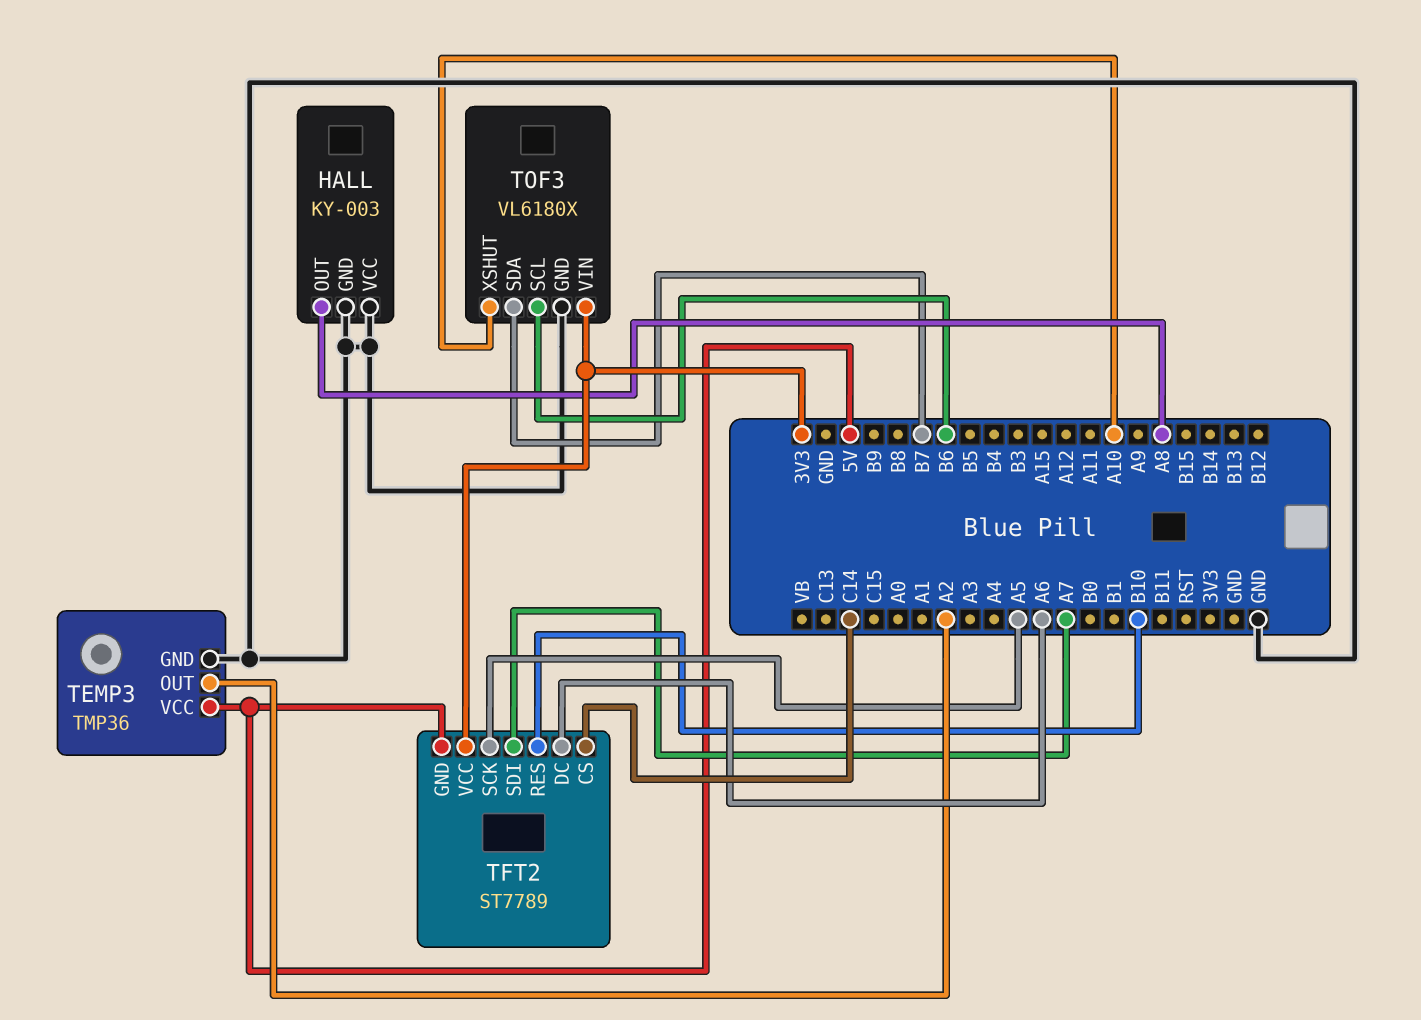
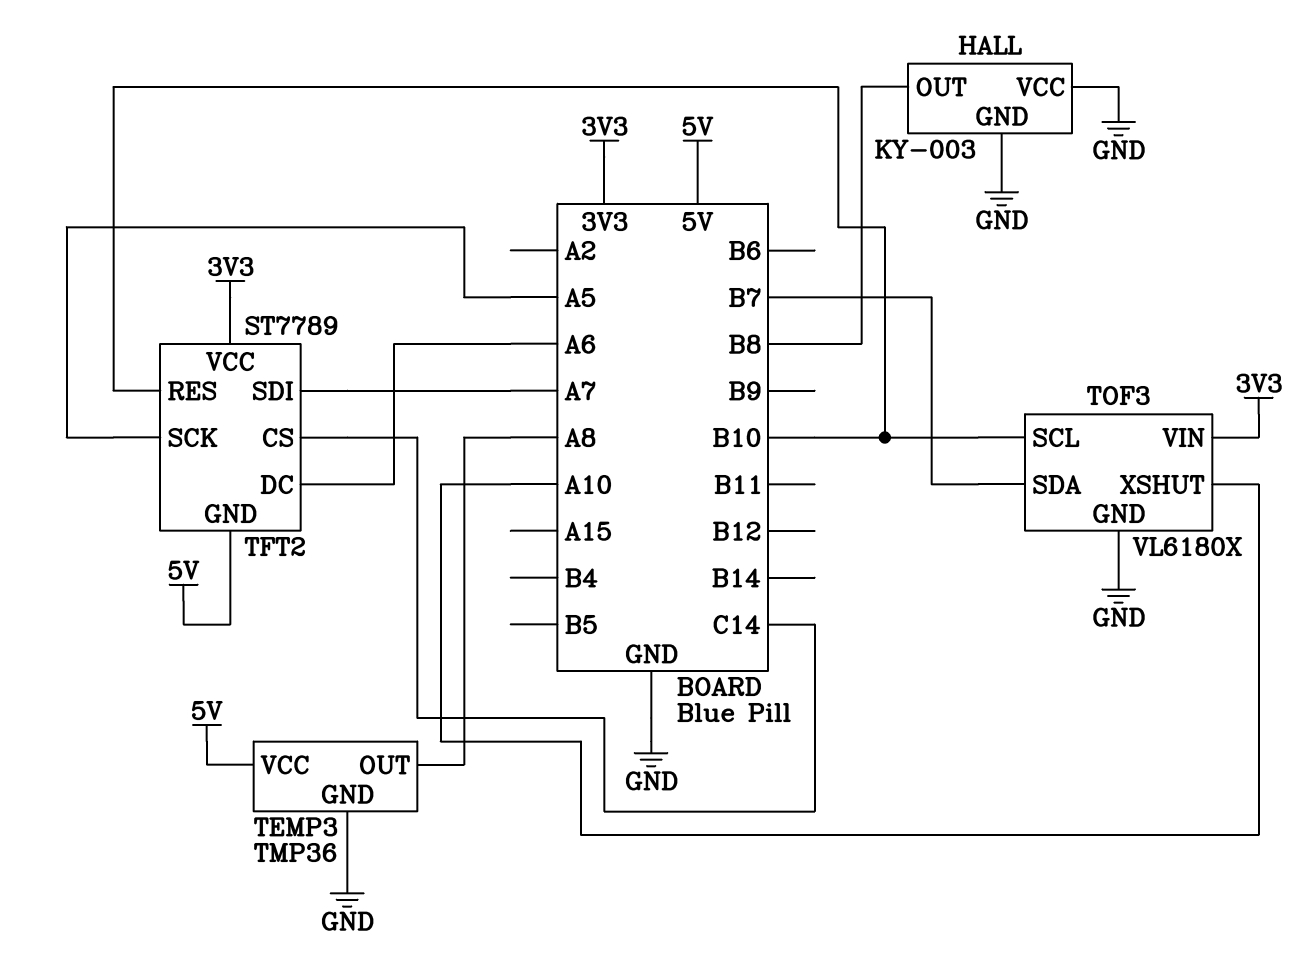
HALL pin OUT: A8 -> B8
TEMP3 pin OUT: A2 -> A8
TOF3 pin SCL: B6 -> B10

